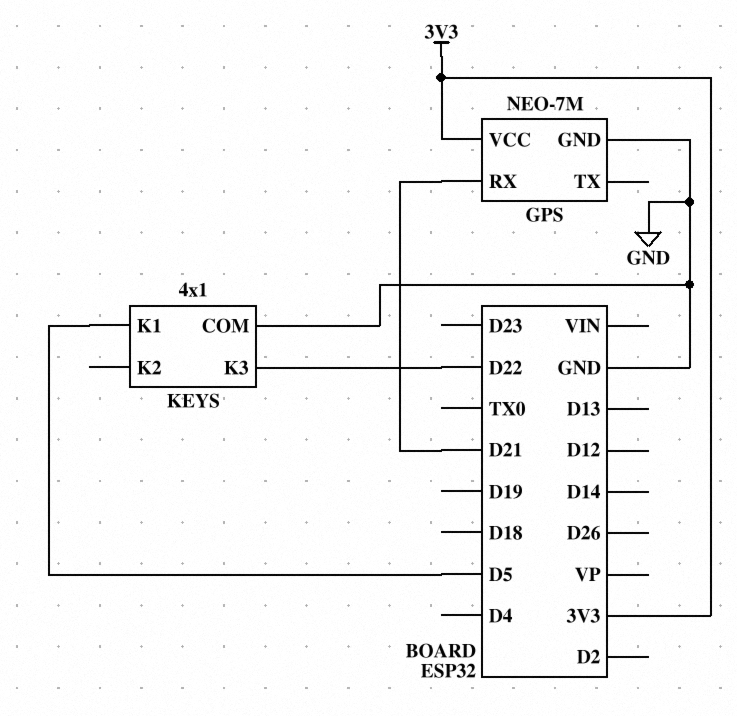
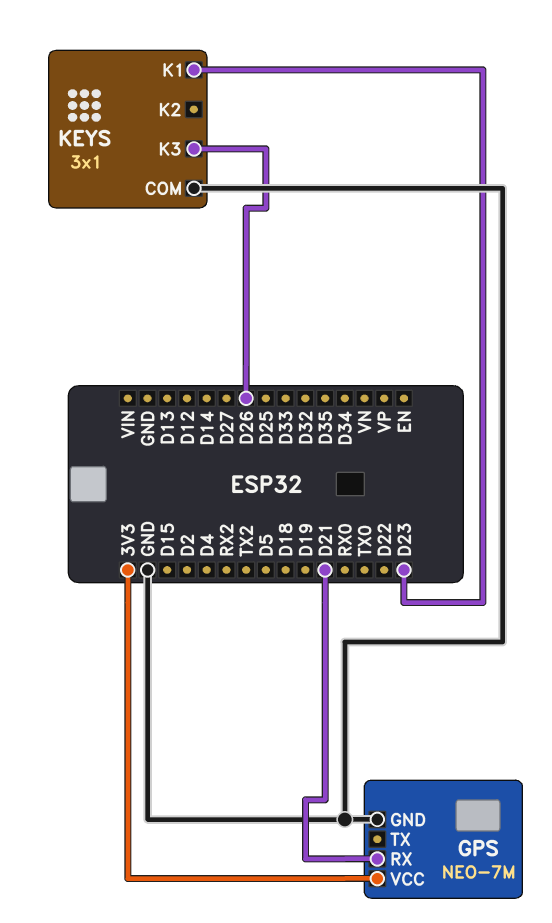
KEYS: 4x1 -> 3x1
KEYS pin K1: D5 -> D23
KEYS pin K3: D22 -> D26

